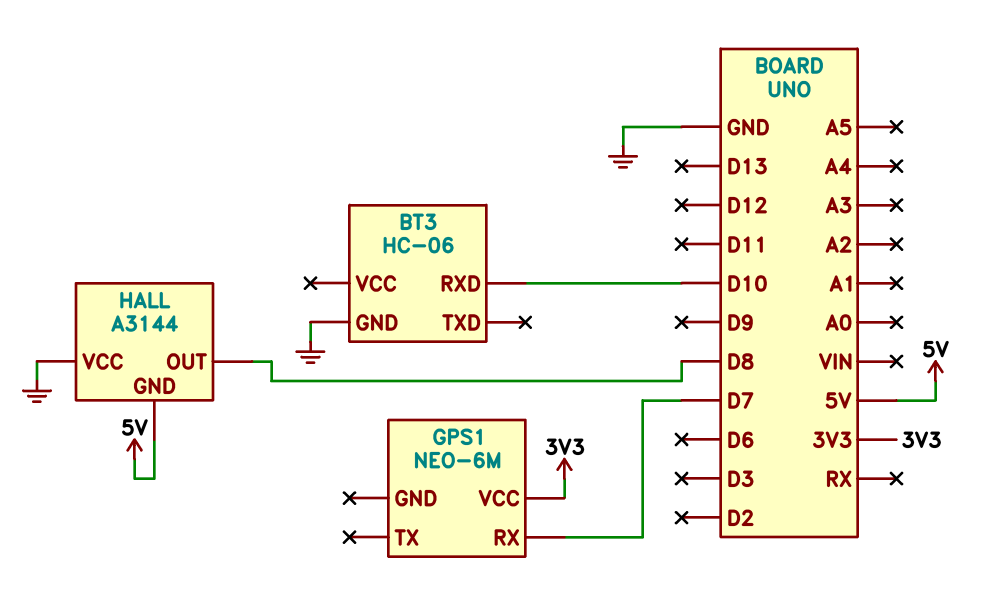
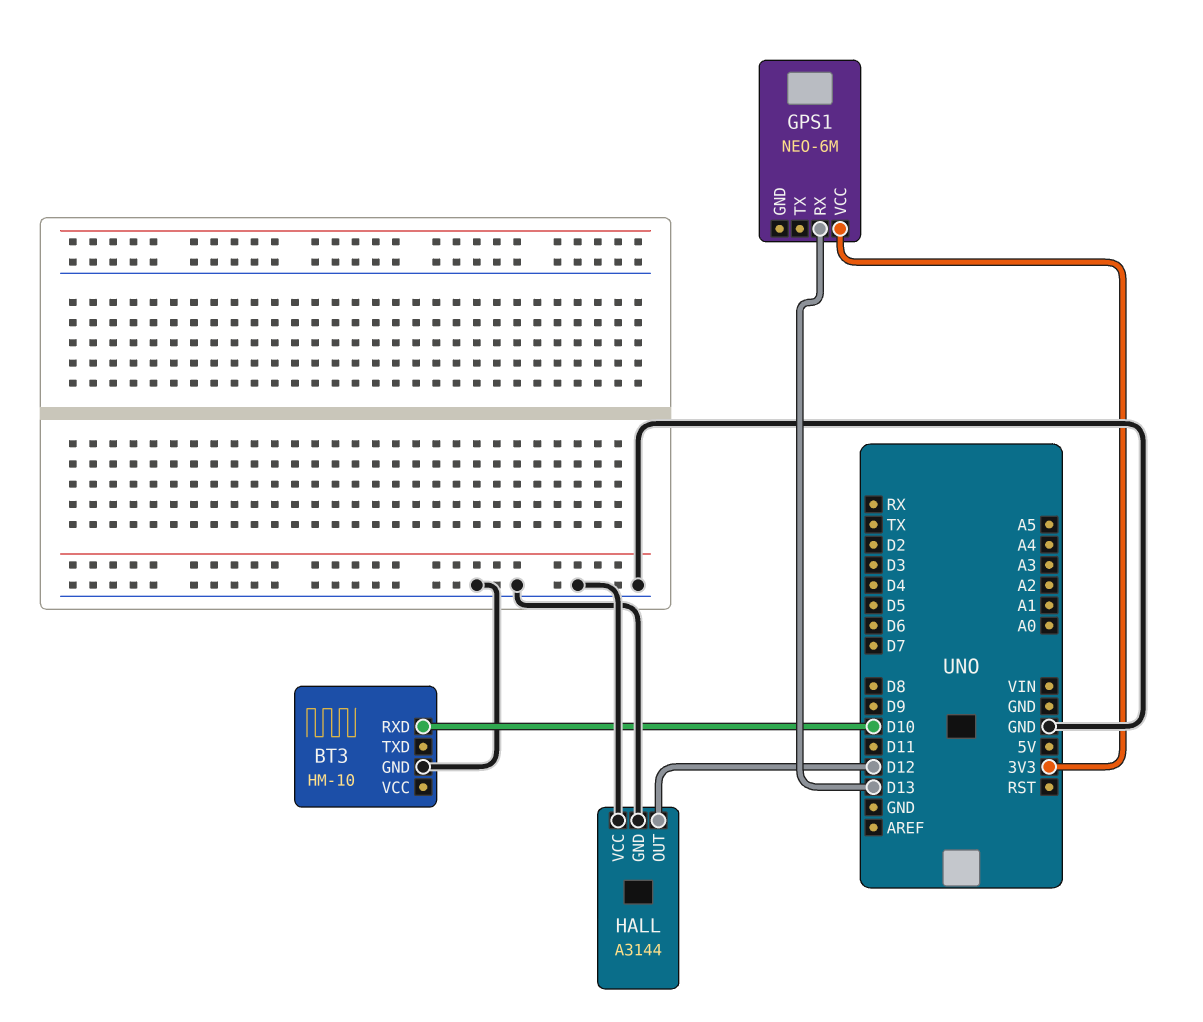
BT3: HC-06 -> HM-10
GPS1 pin RX: D7 -> D13
HALL pin GND: 5V -> GND
HALL pin OUT: D8 -> D12

